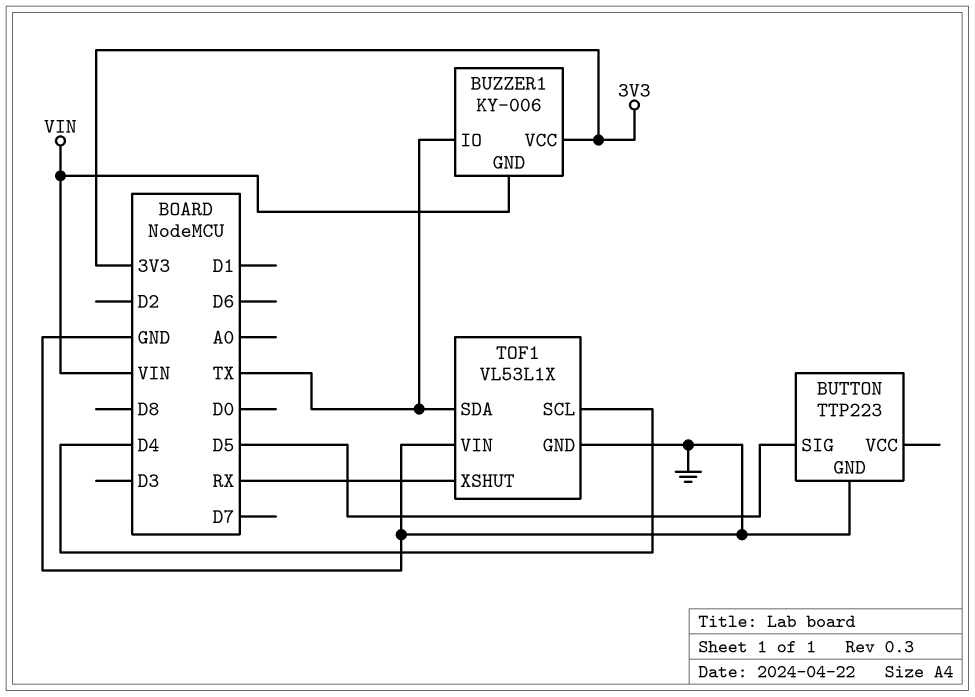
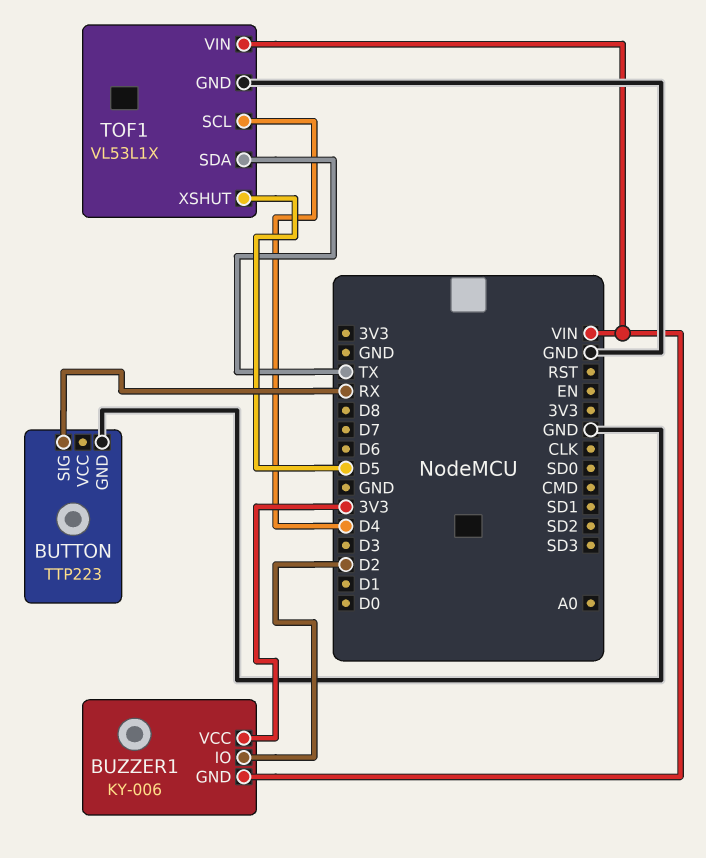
BUTTON pin SIG: D5 -> RX
BUZZER1 pin IO: TX -> D2
TOF1 pin VIN: GND -> VIN
TOF1 pin XSHUT: RX -> D5

